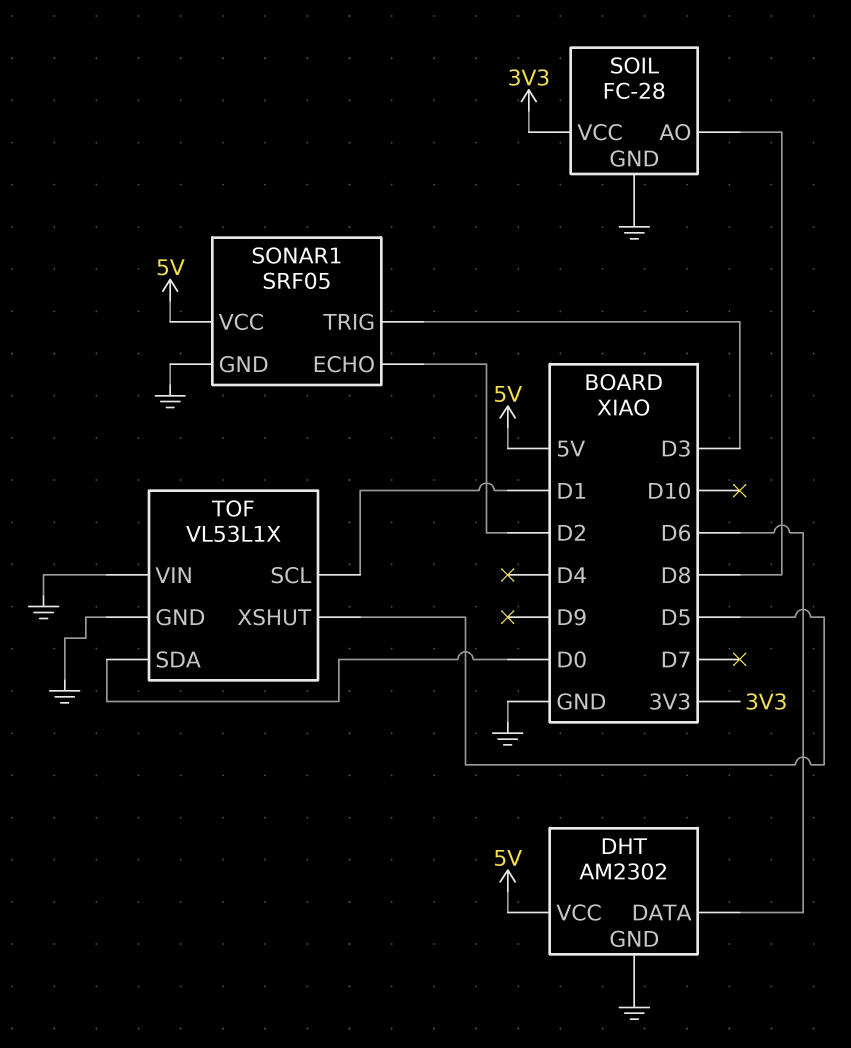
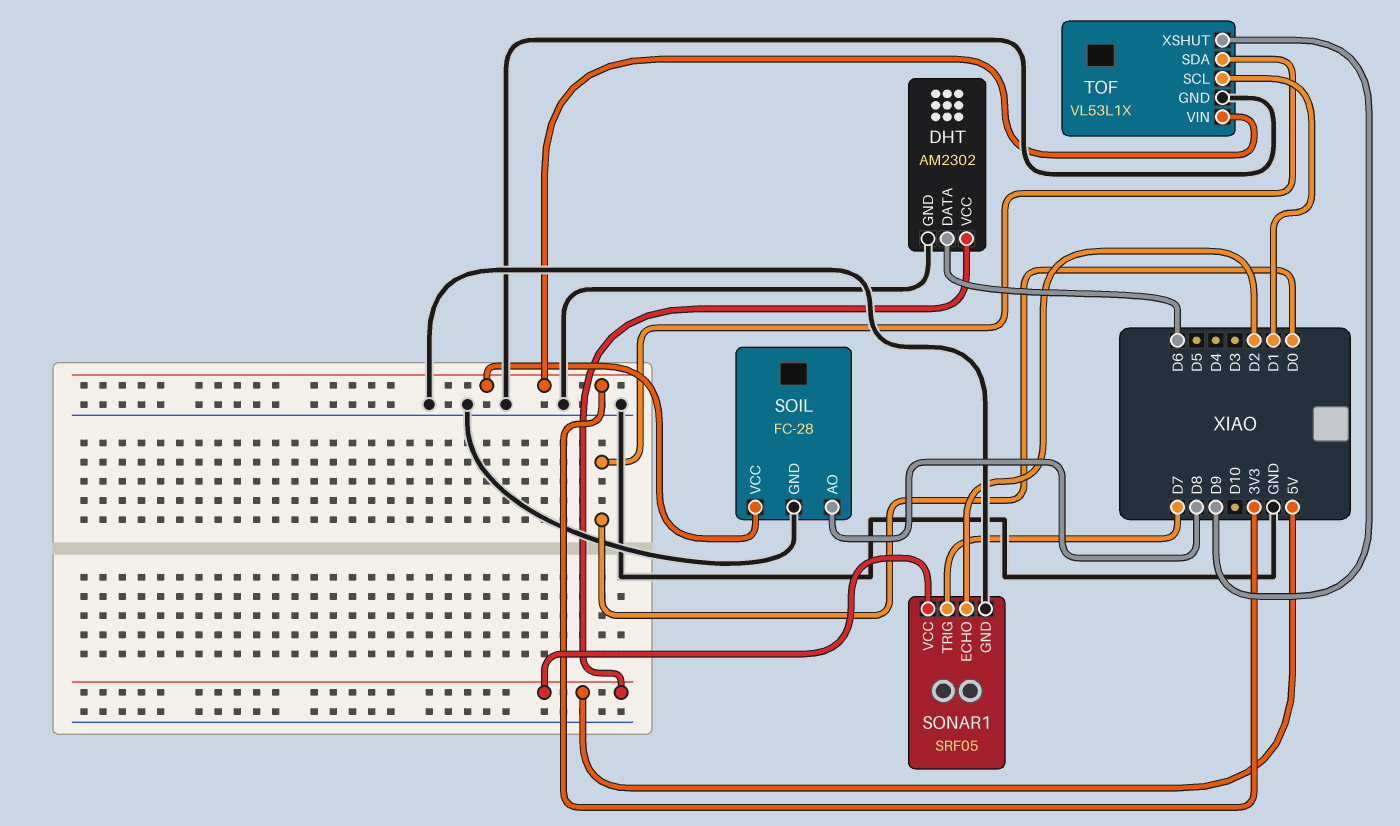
SONAR1 pin TRIG: D3 -> D7
TOF pin VIN: GND -> 3V3
TOF pin XSHUT: D5 -> D9

